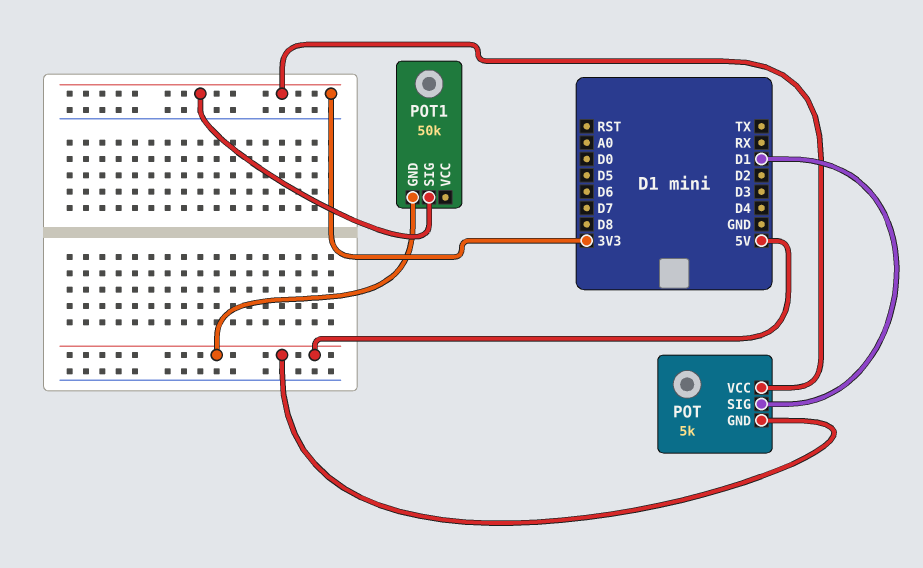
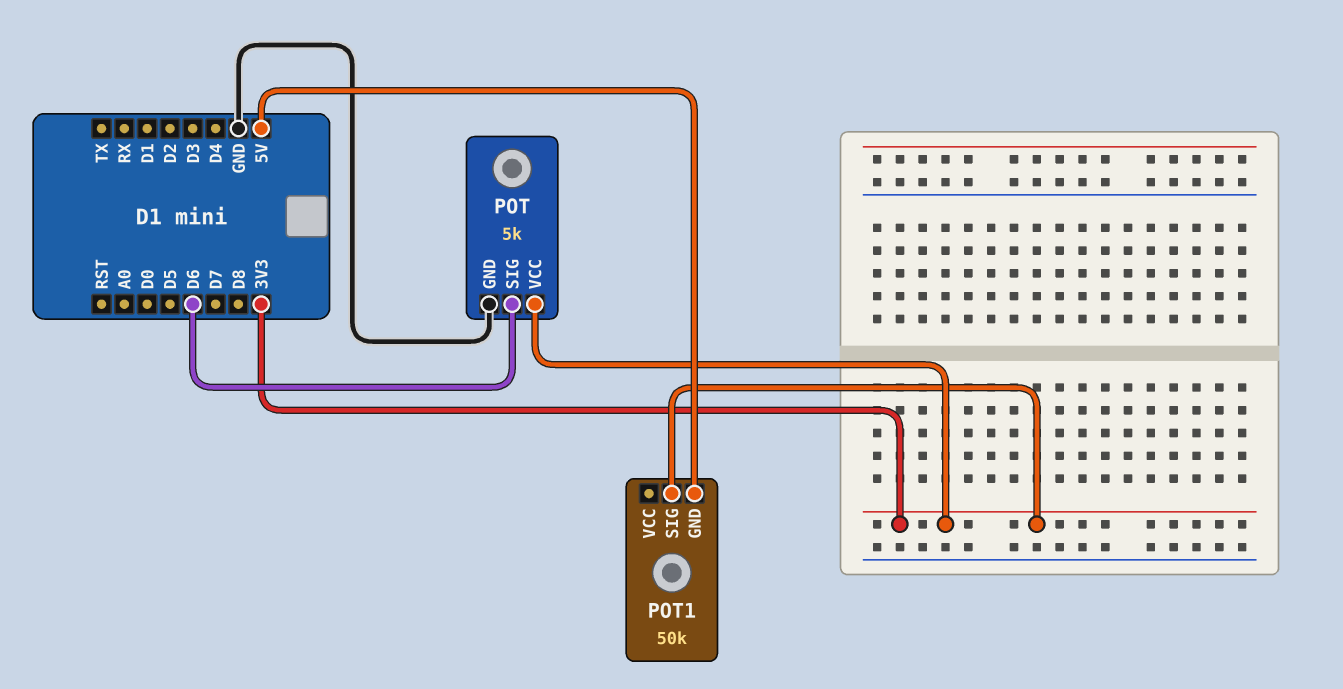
POT pin GND: 5V -> GND
POT pin SIG: D1 -> D6

